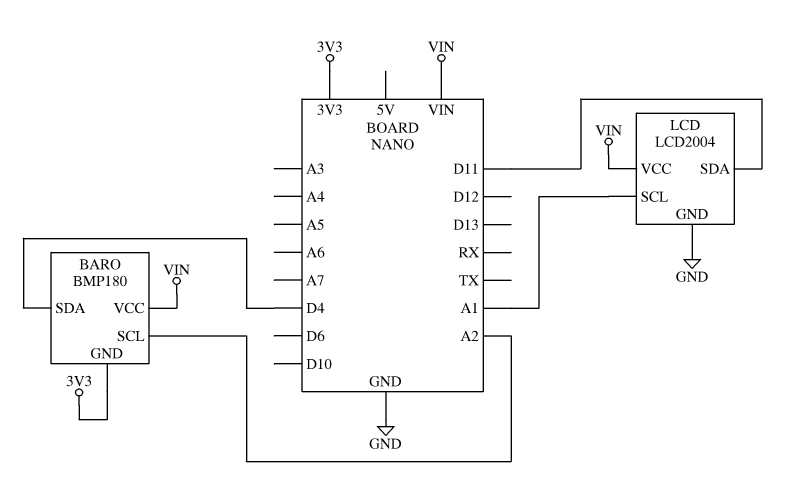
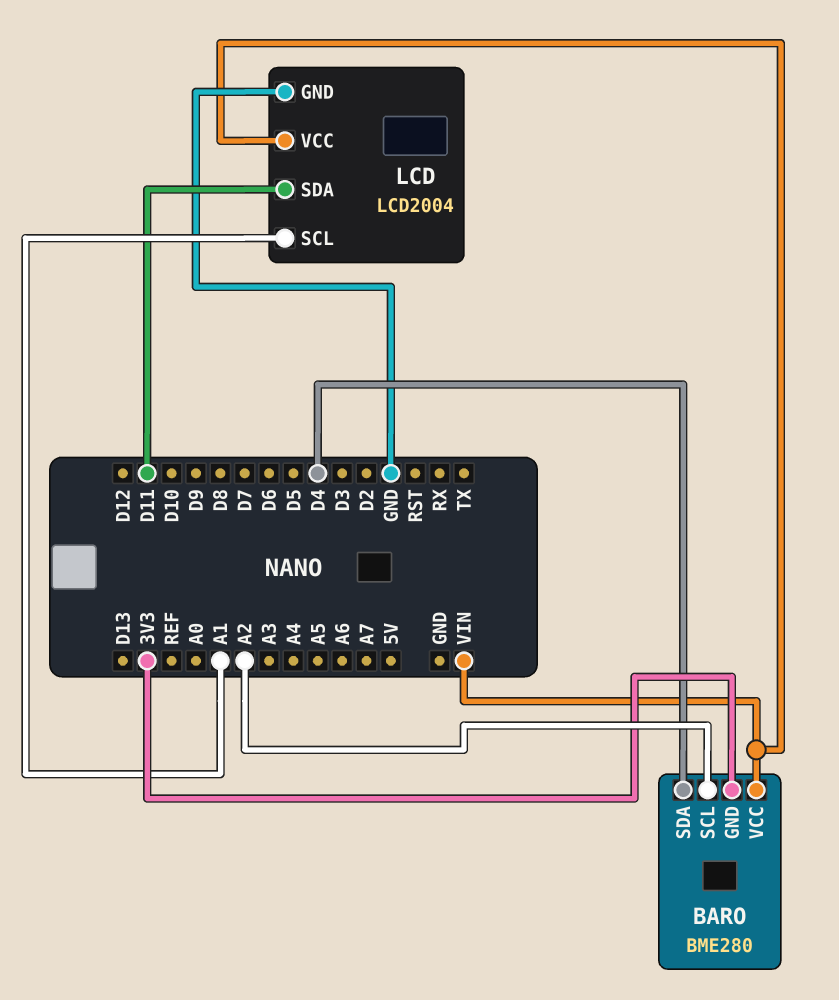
BARO: BMP180 -> BME280

